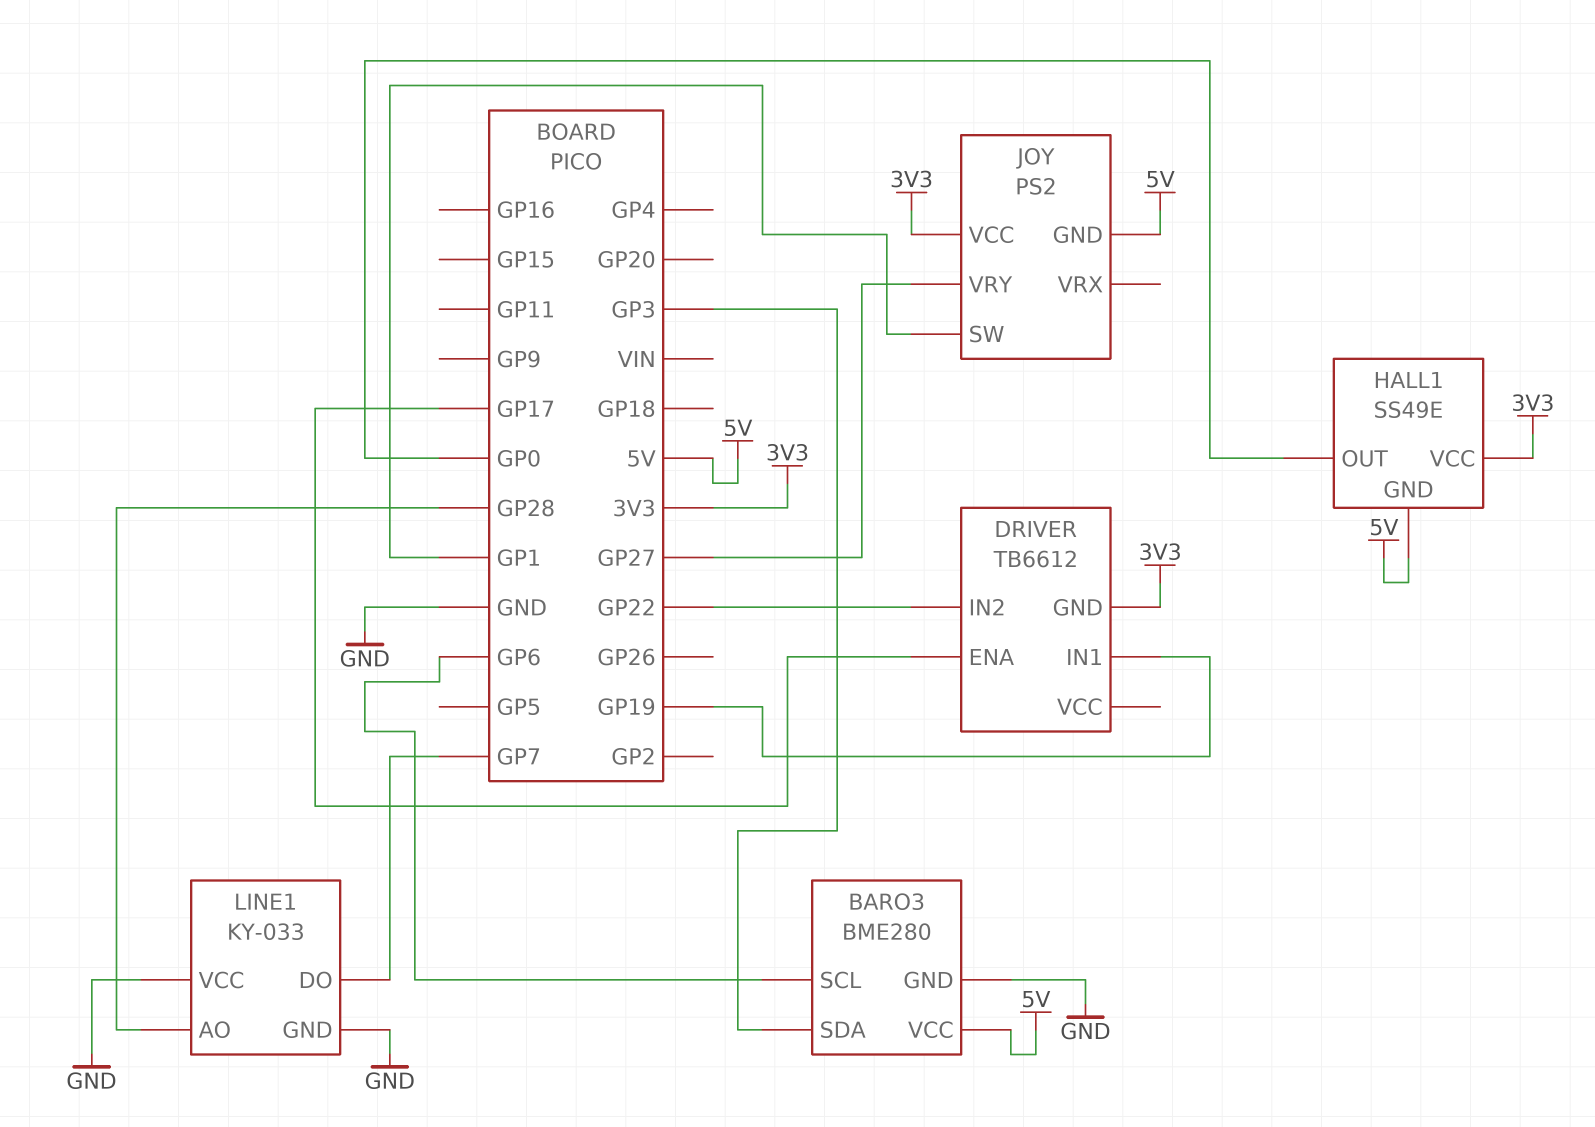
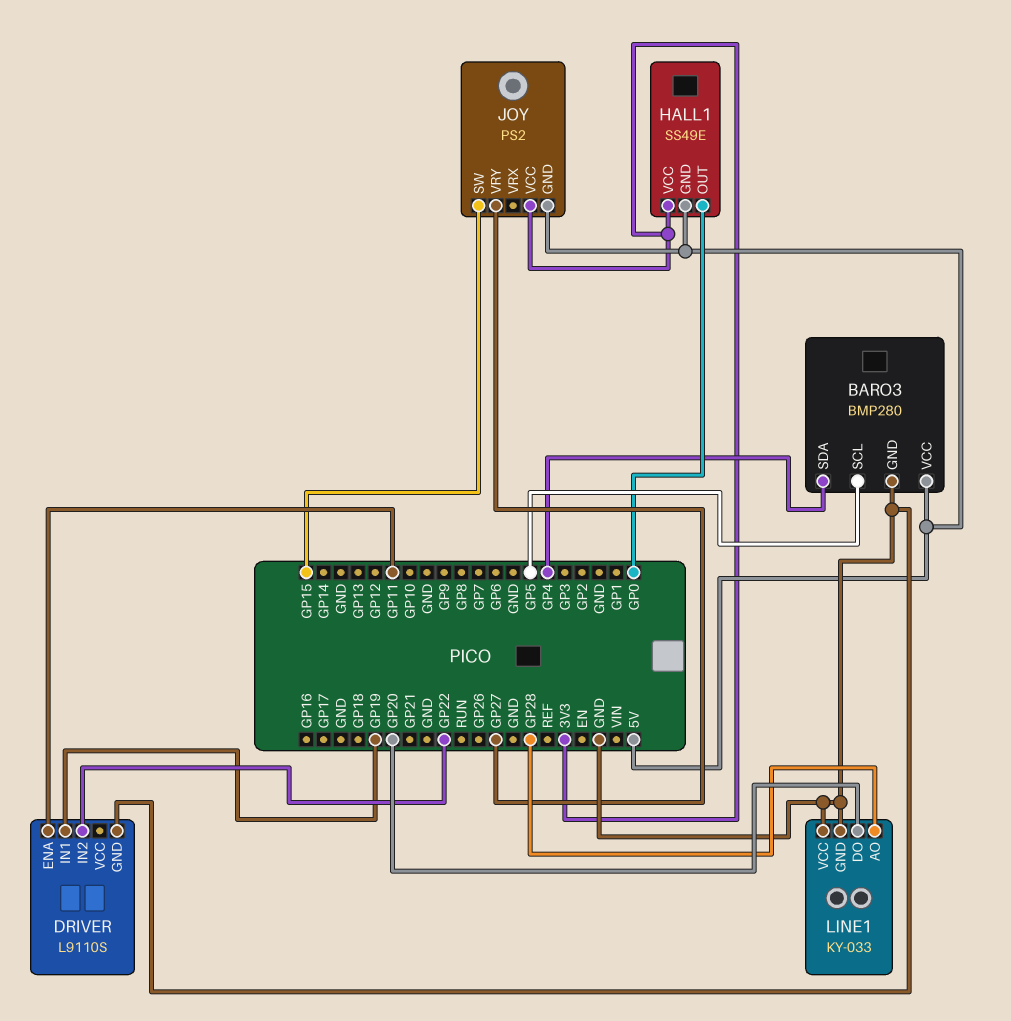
BARO3: BME280 -> BMP280
BARO3 pin SCL: GP6 -> GP5
BARO3 pin SDA: GP3 -> GP4
DRIVER: TB6612 -> L9110S
DRIVER pin ENA: GP17 -> GP11
DRIVER pin GND: 3V3 -> GND
JOY pin SW: GP1 -> GP15
LINE1 pin DO: GP7 -> GP20

